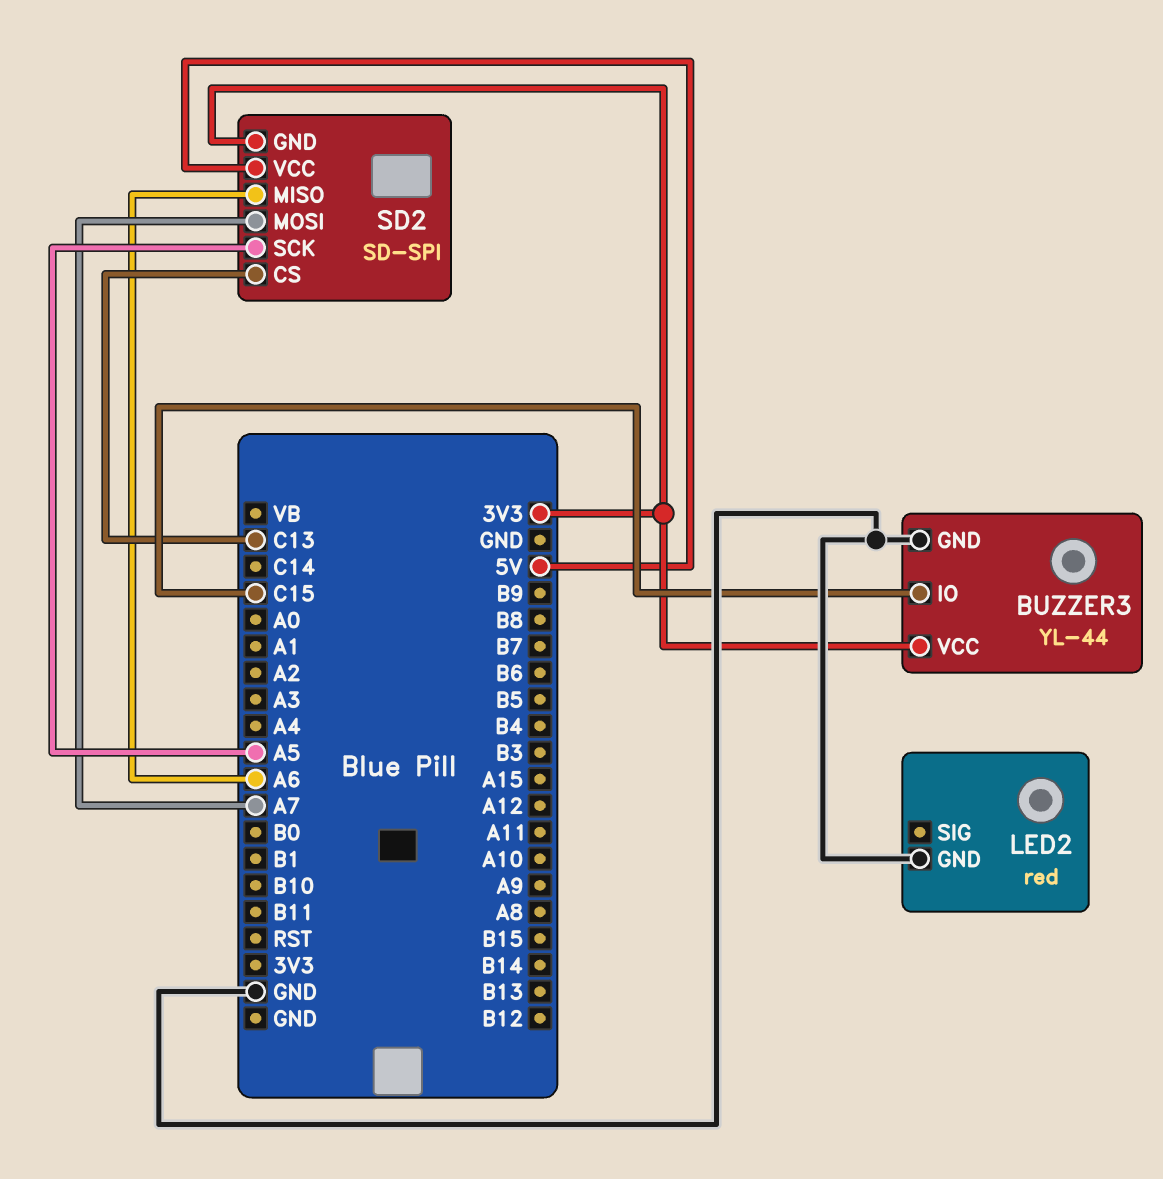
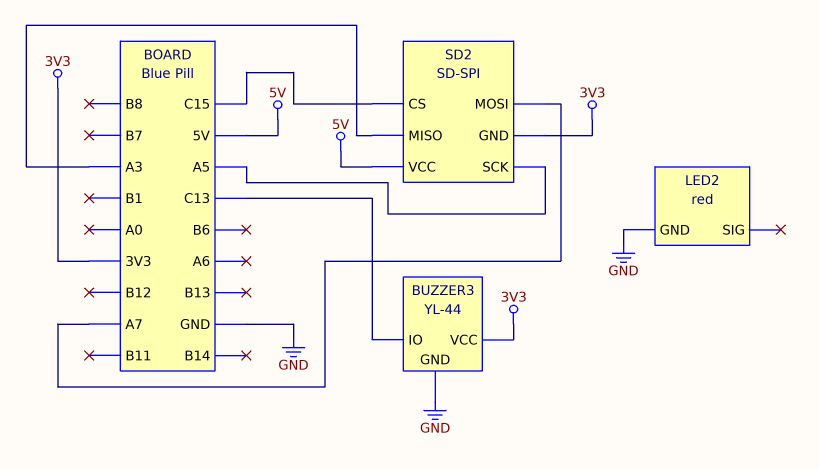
BUZZER3 pin IO: C15 -> C13
SD2 pin CS: C13 -> C15
SD2 pin MISO: A6 -> A3

